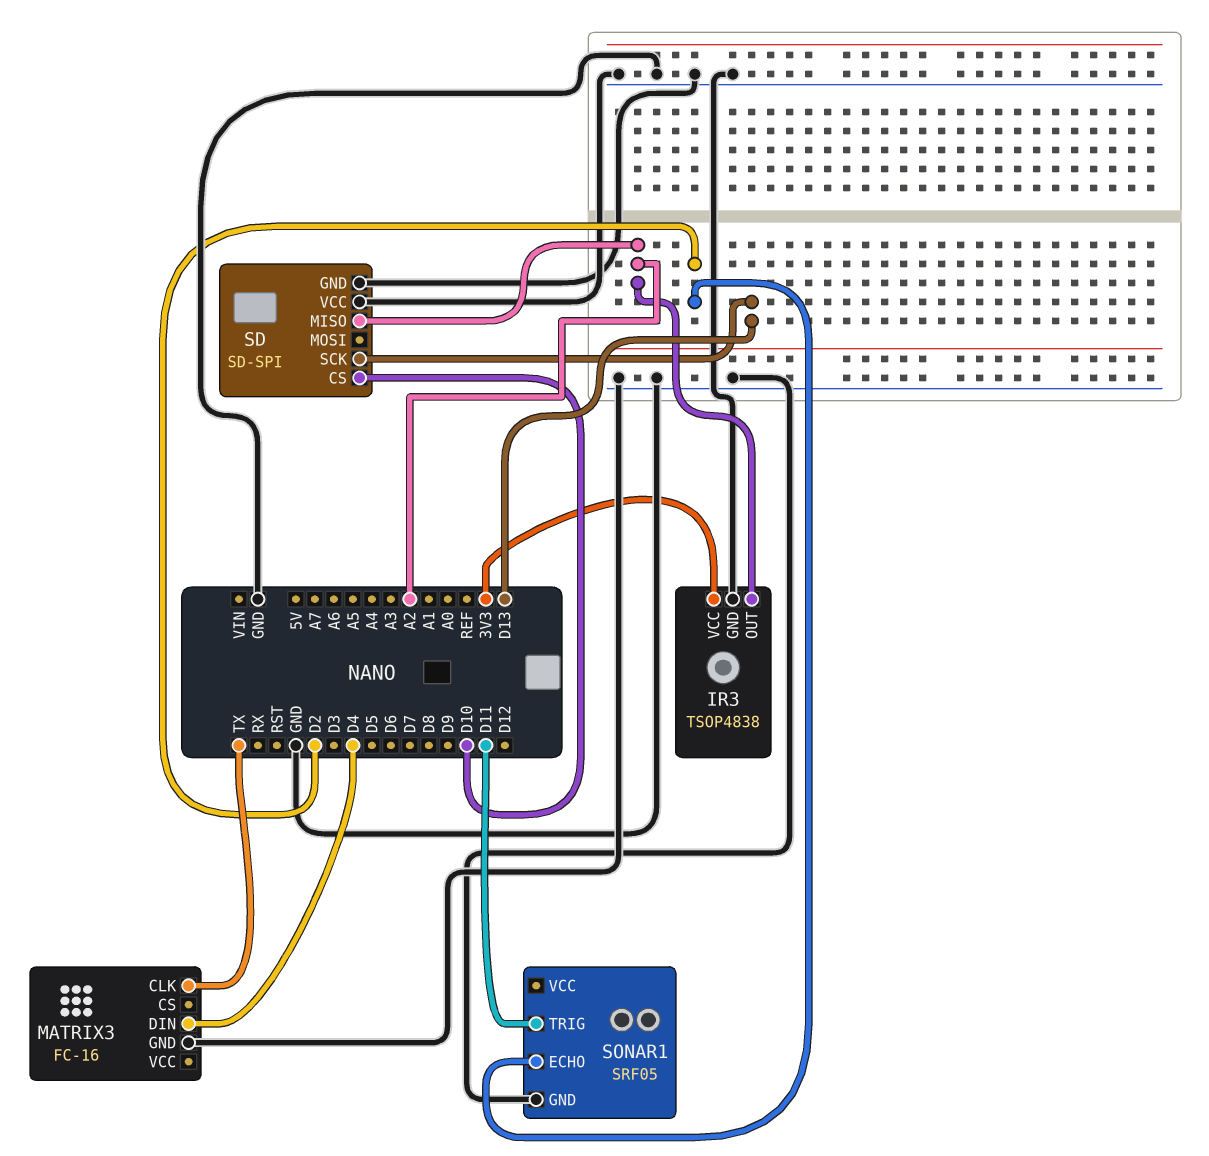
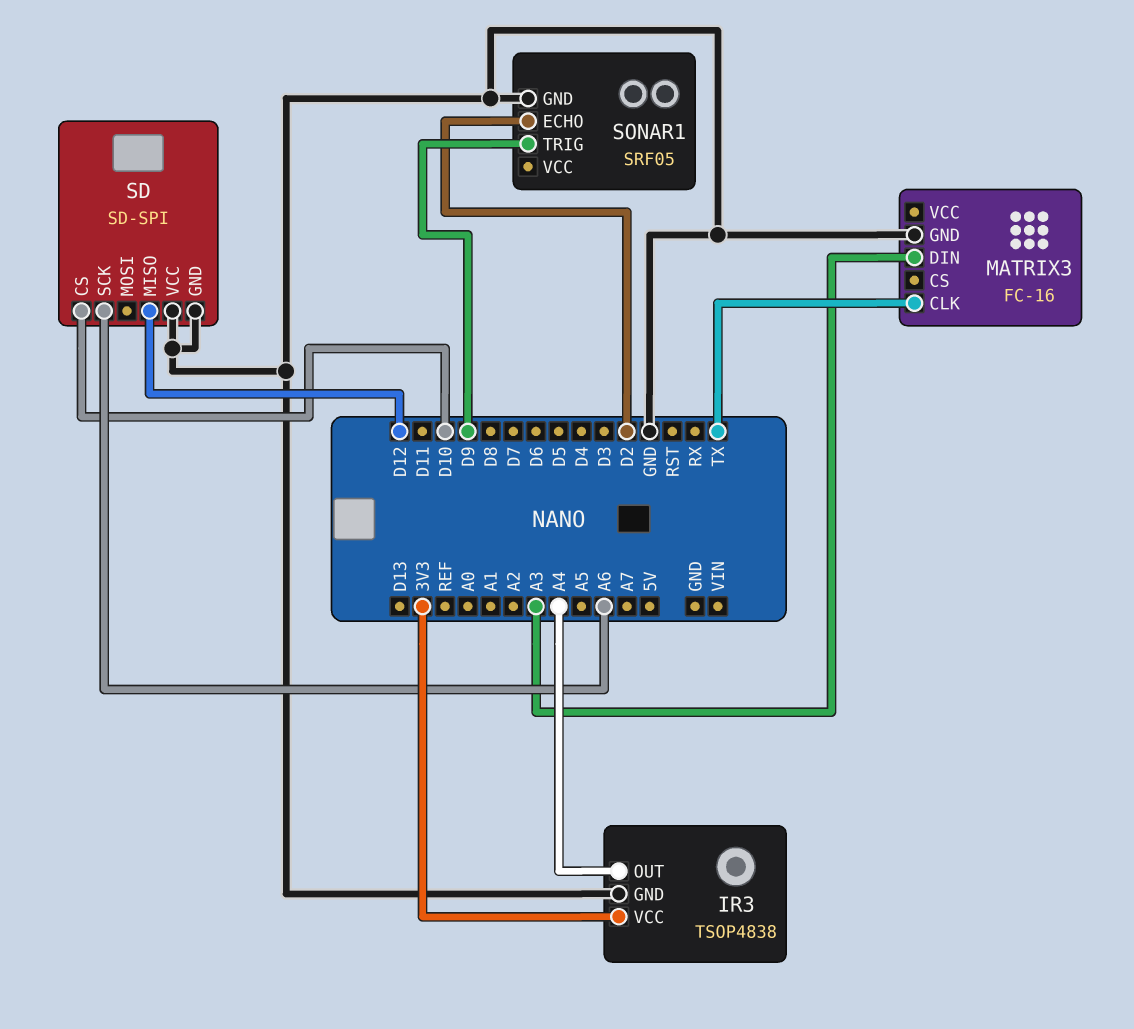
IR3 pin OUT: A2 -> A4
MATRIX3 pin DIN: D4 -> A3
SD pin MISO: A2 -> D12
SD pin SCK: D13 -> A6
SONAR1 pin TRIG: D11 -> D9

